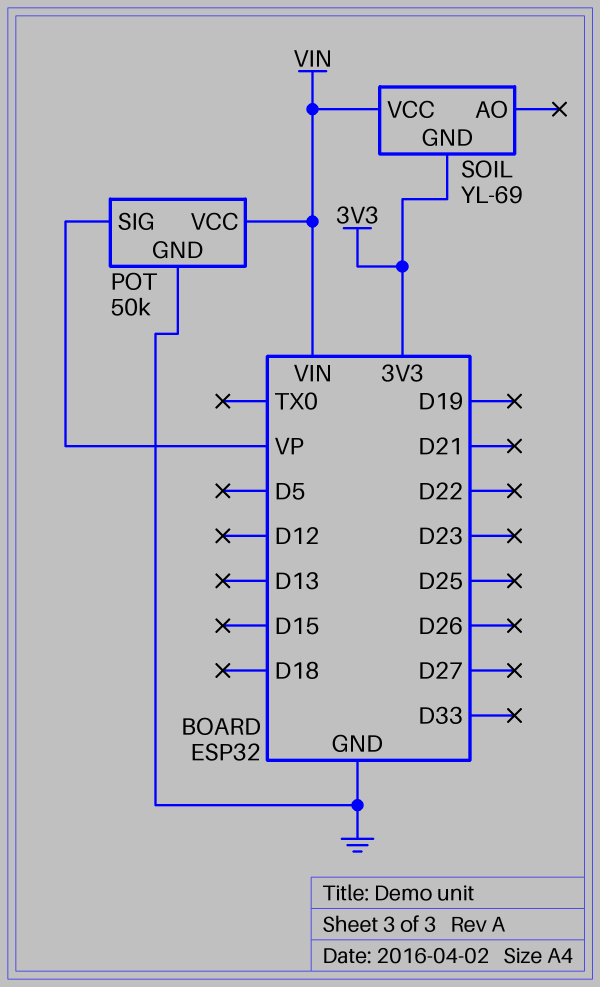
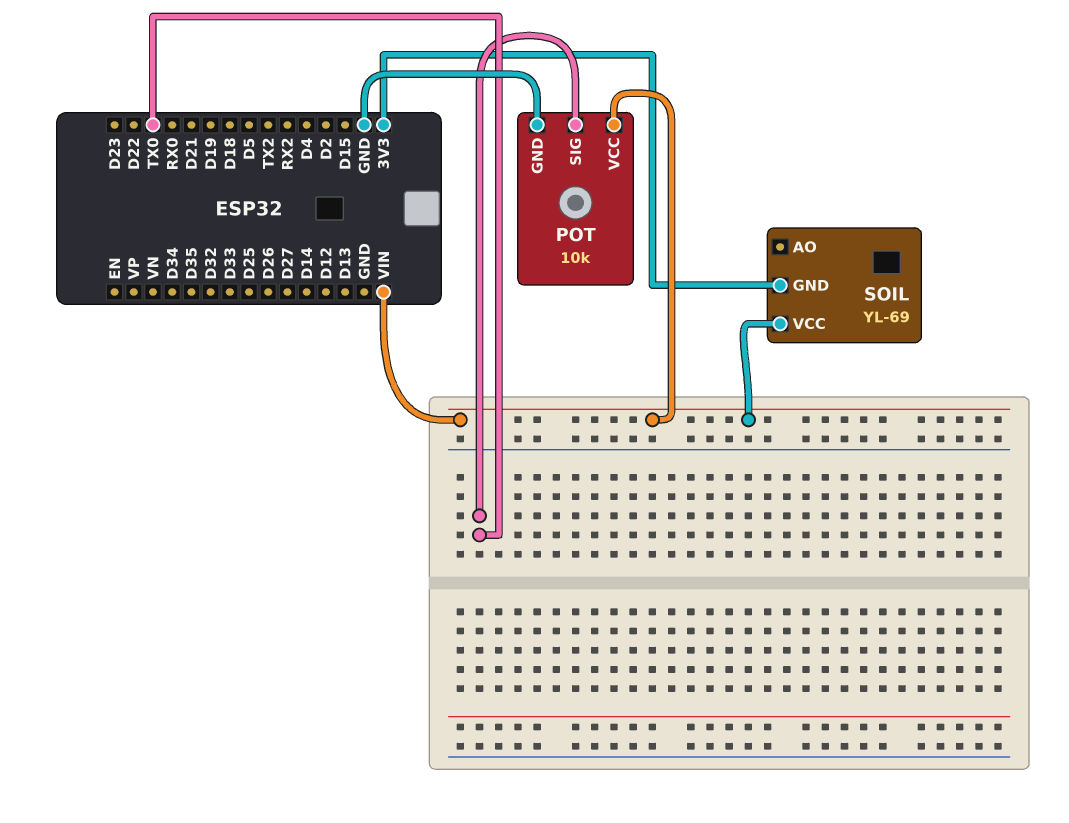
POT: 50k -> 10k
POT pin SIG: VP -> TX0

